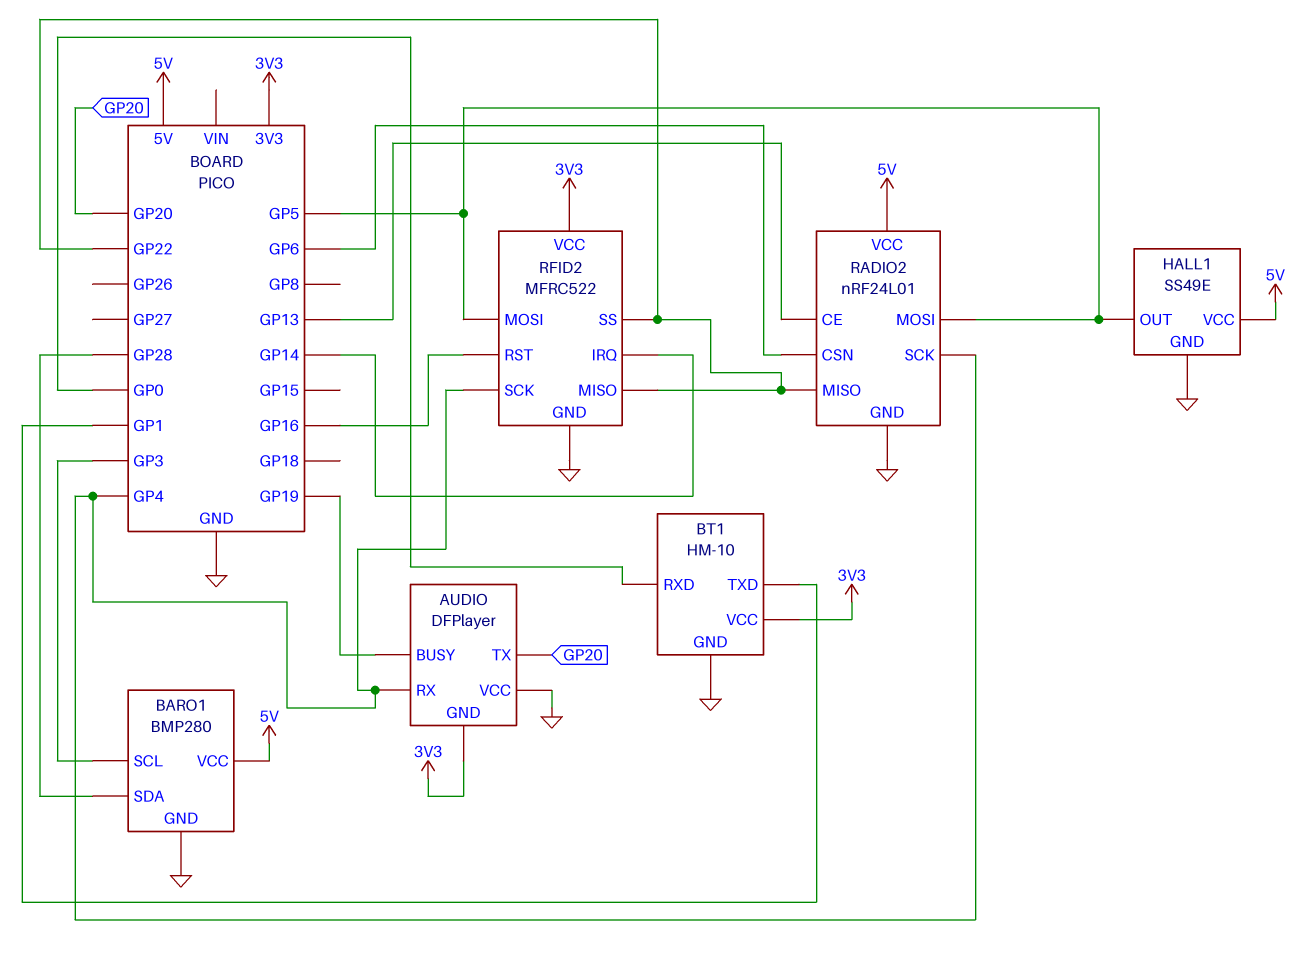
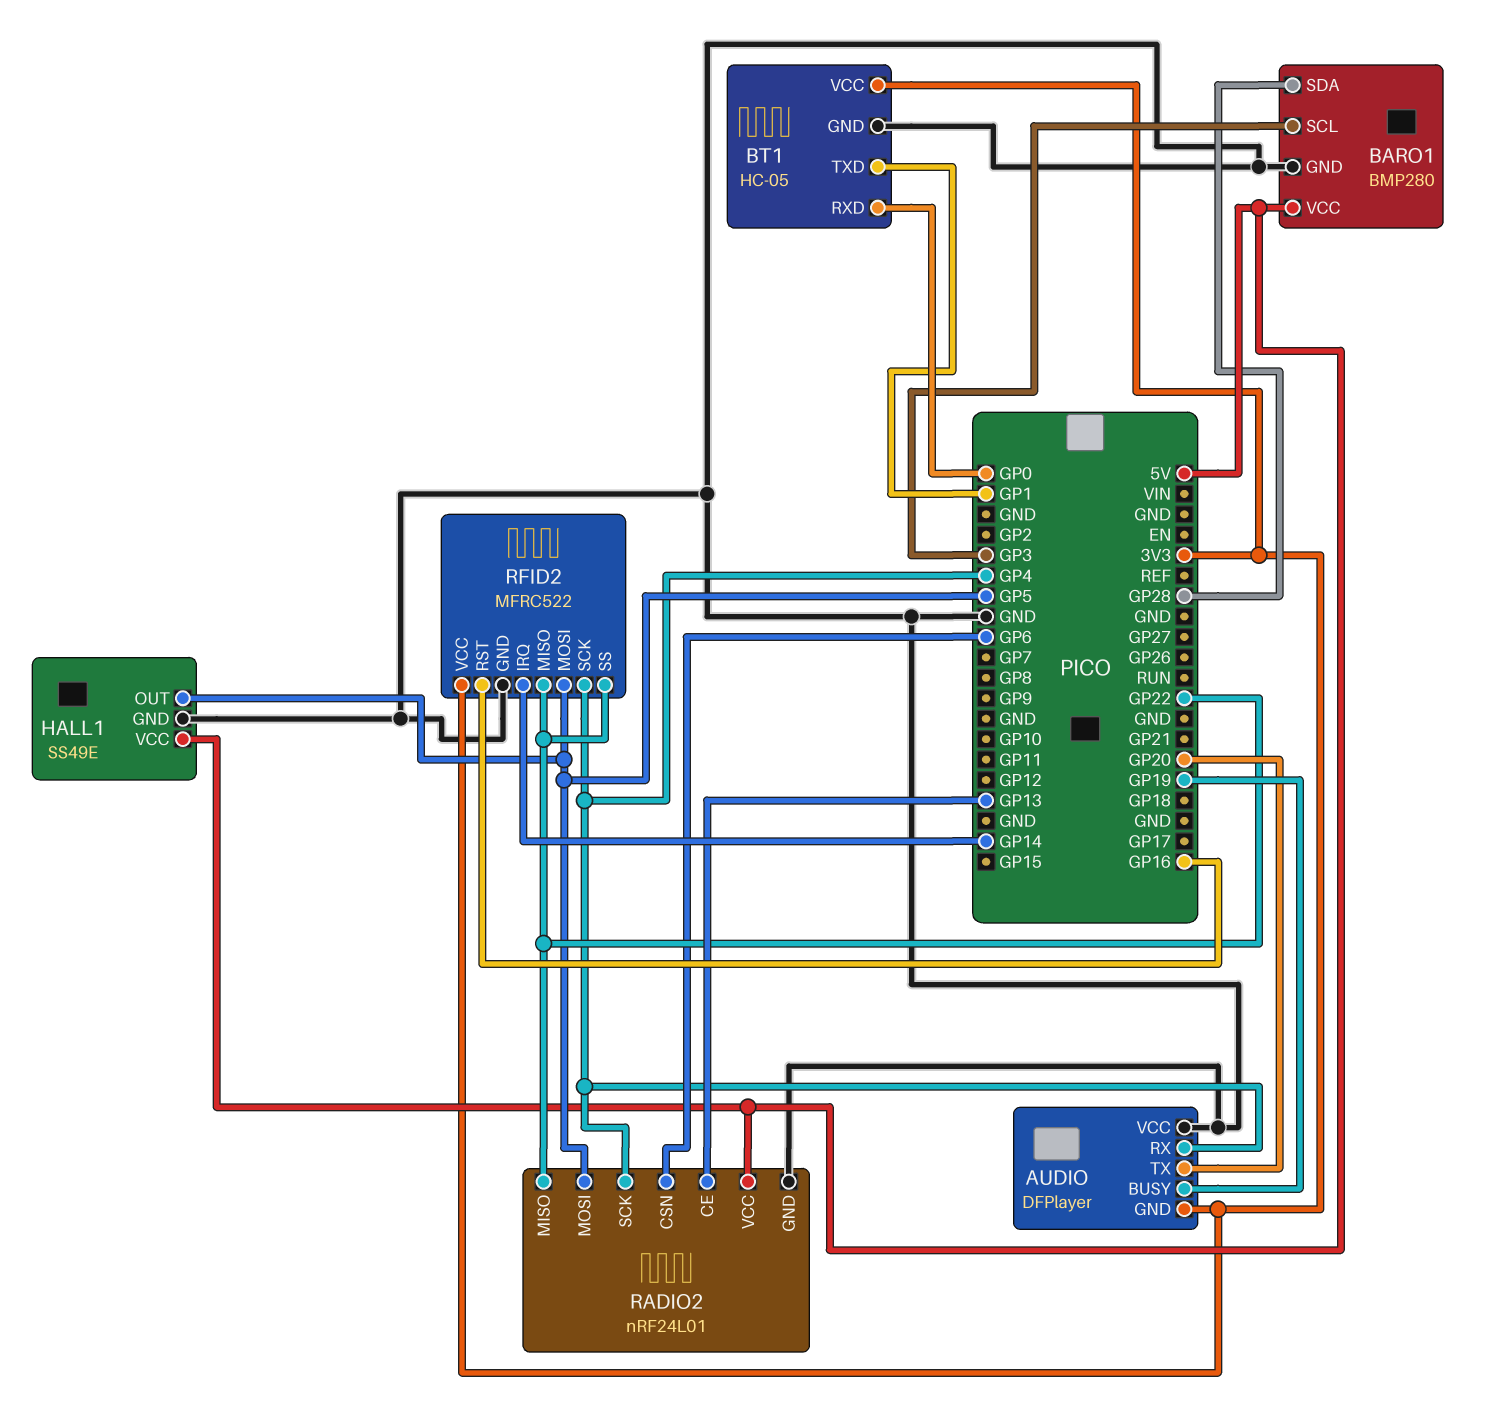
BT1: HM-10 -> HC-05

